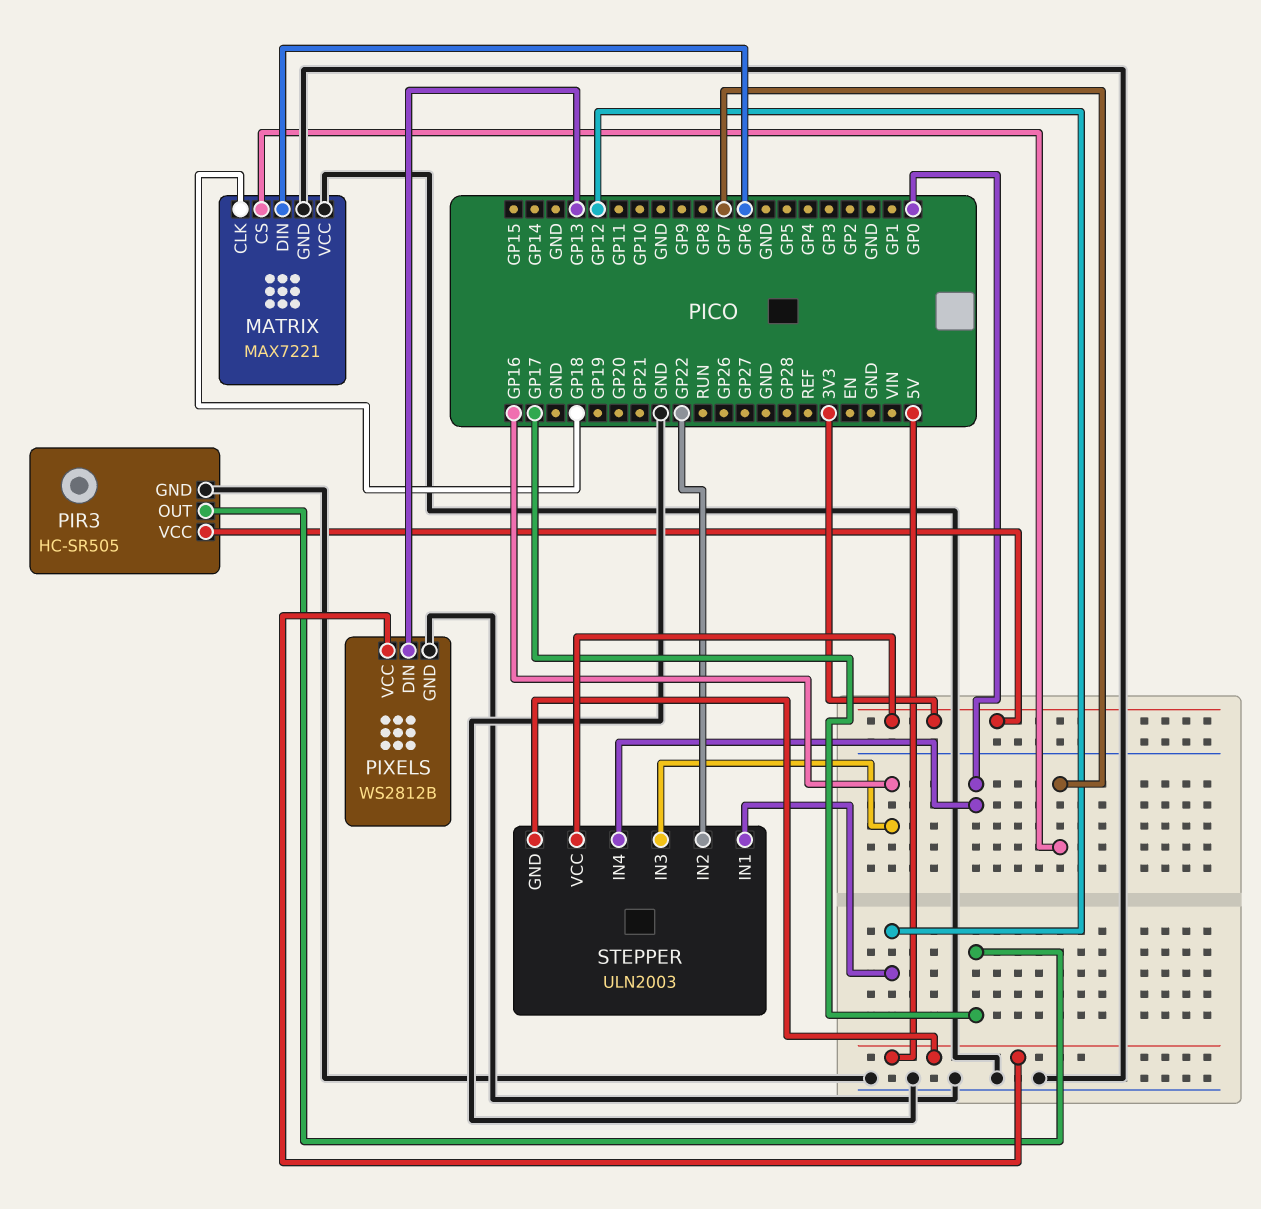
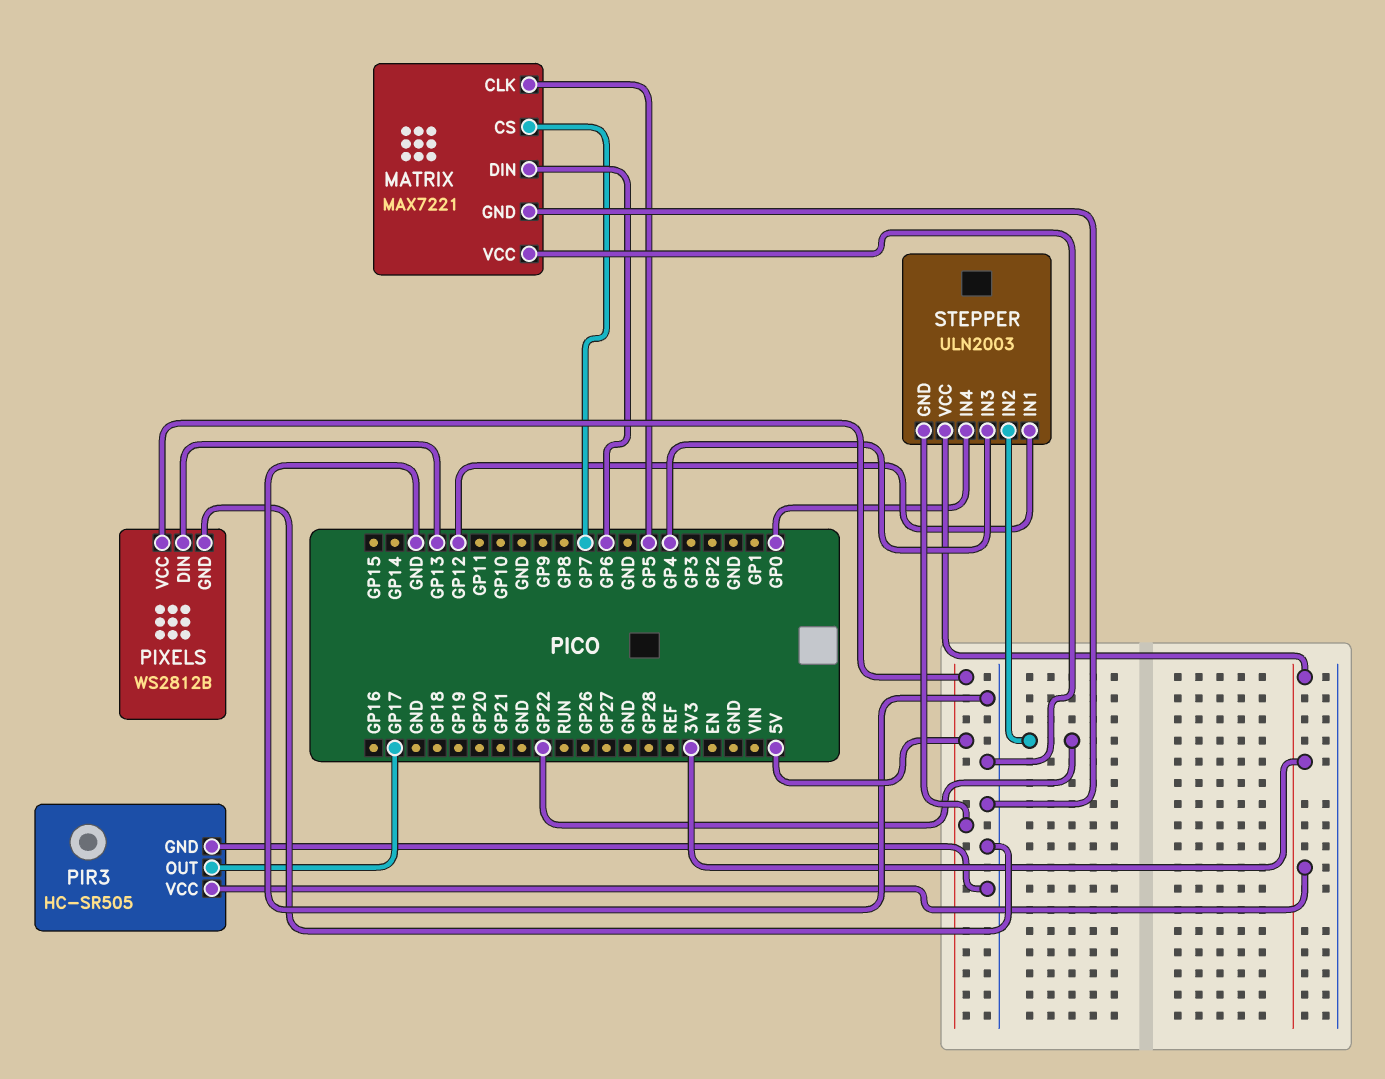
MATRIX pin CLK: GP18 -> GP5
STEPPER pin IN3: GP16 -> GP4

